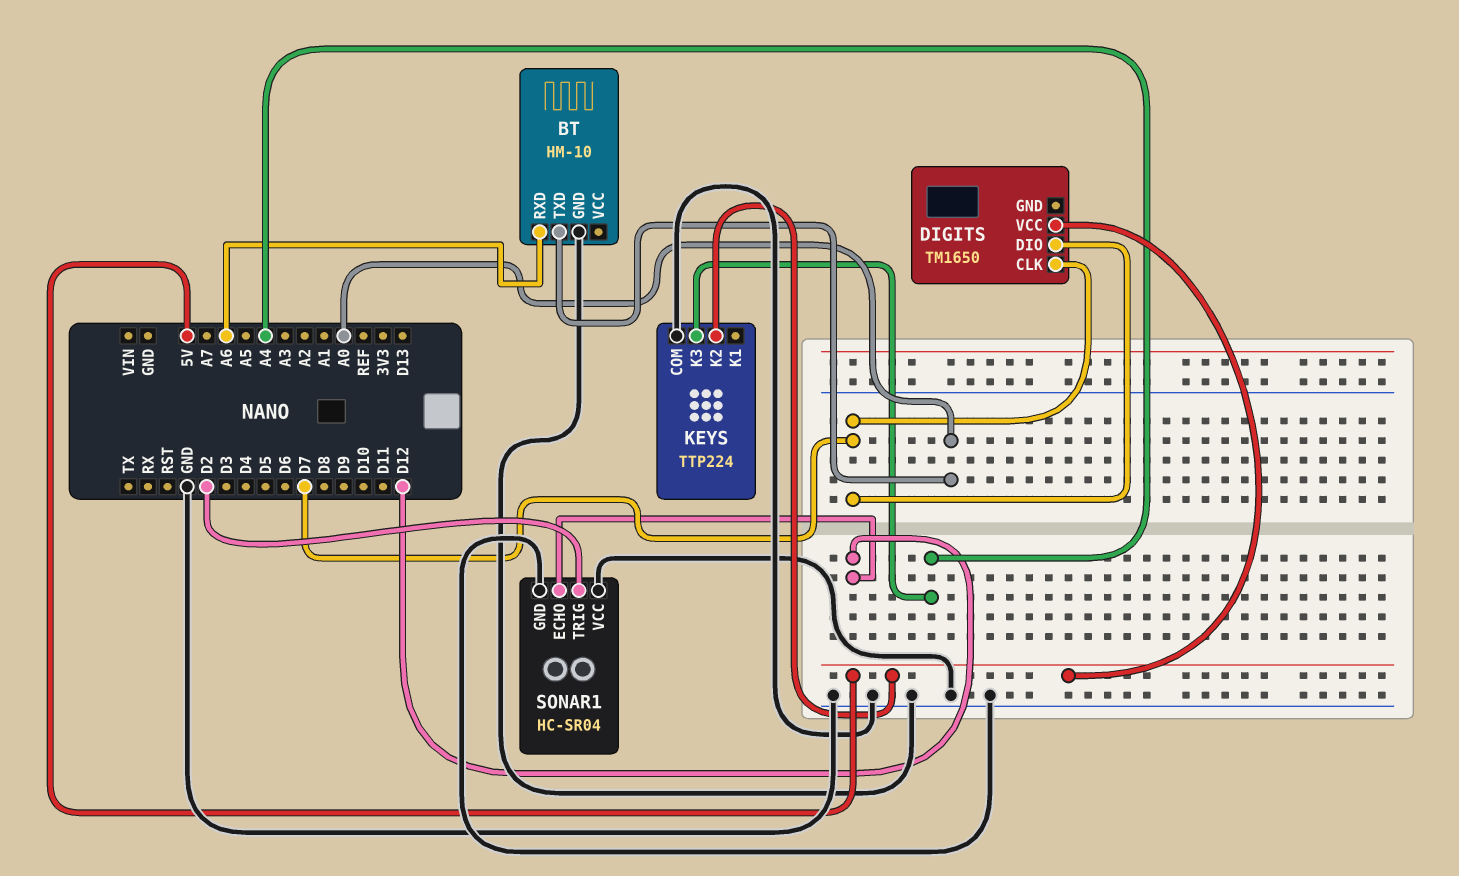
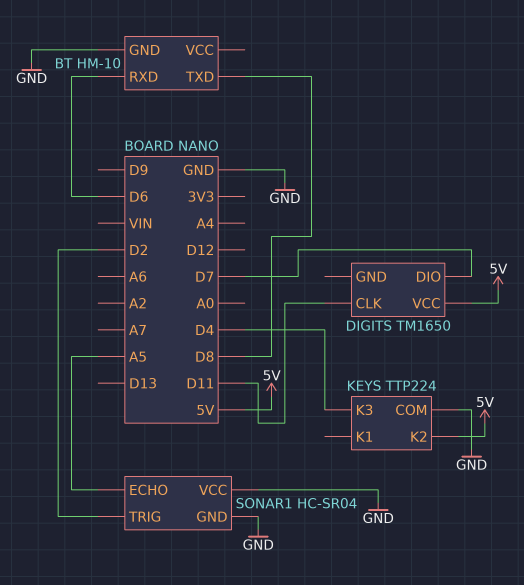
BT pin RXD: A6 -> D6
BT pin TXD: A0 -> D8
DIGITS pin CLK: D7 -> D11
KEYS pin K3: A4 -> D4
SONAR1 pin ECHO: D12 -> A5

